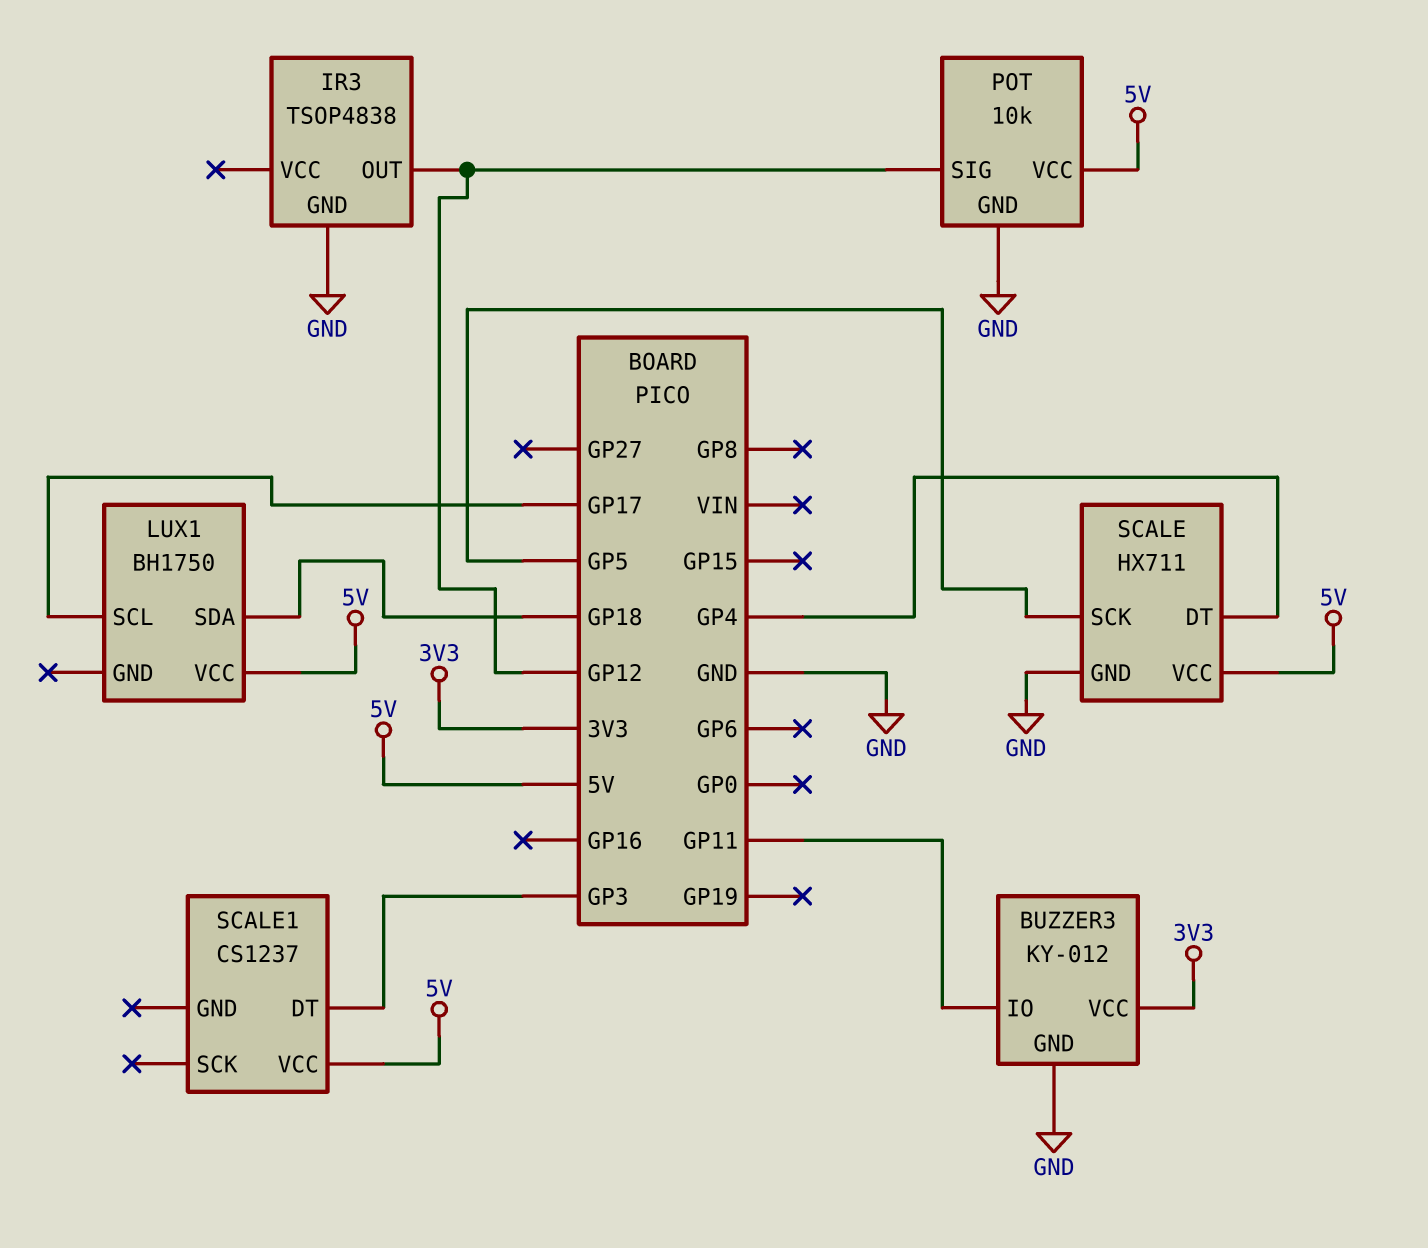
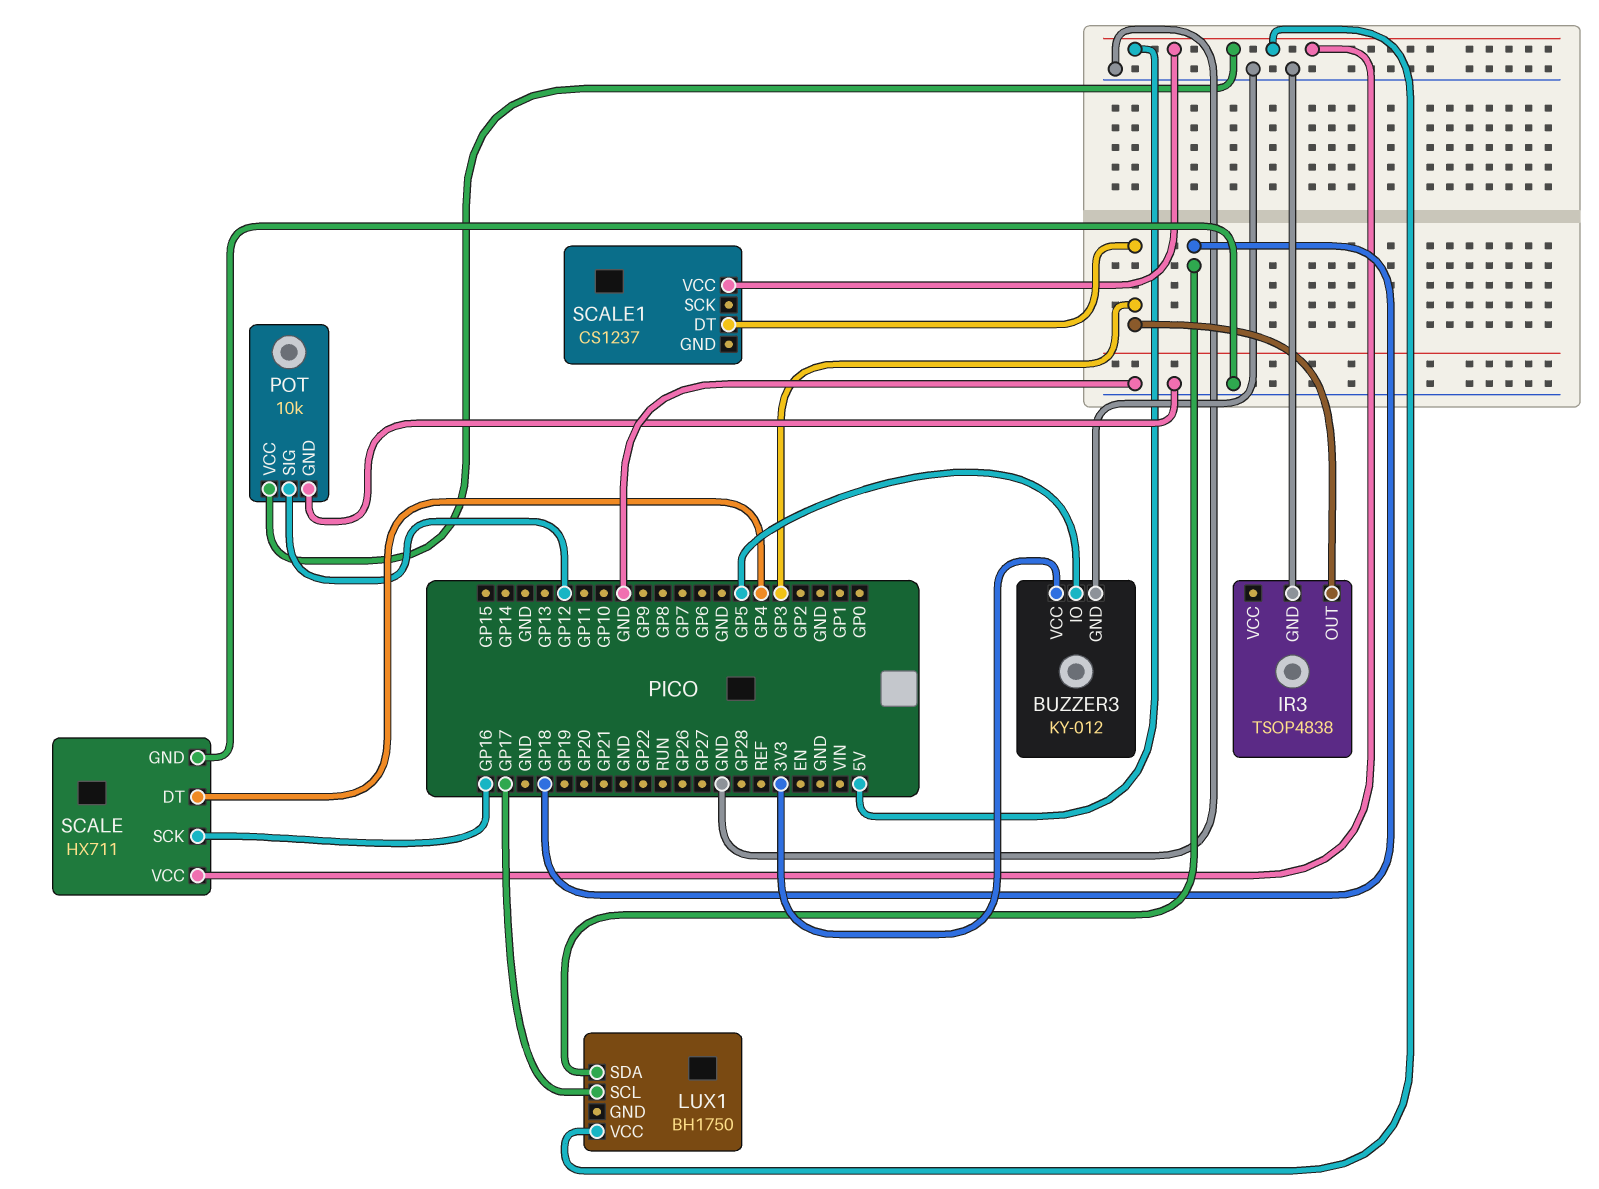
BUZZER3 pin IO: GP11 -> GP5
IR3 pin OUT: GP12 -> GP3
SCALE pin SCK: GP5 -> GP16

